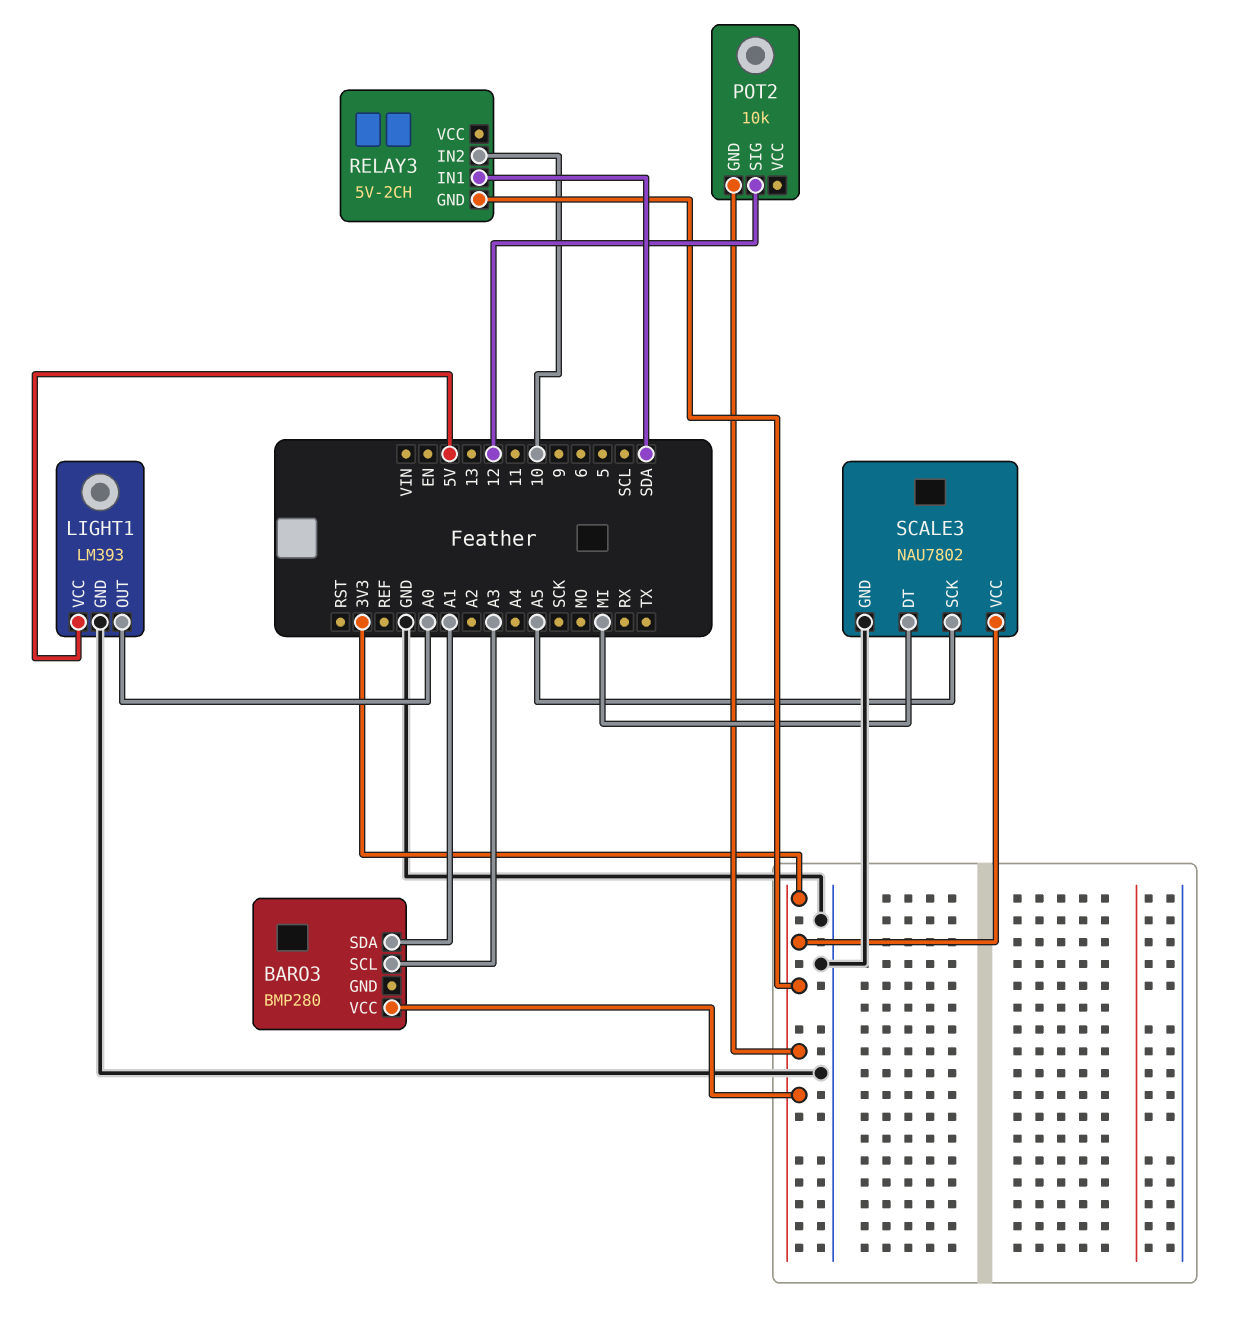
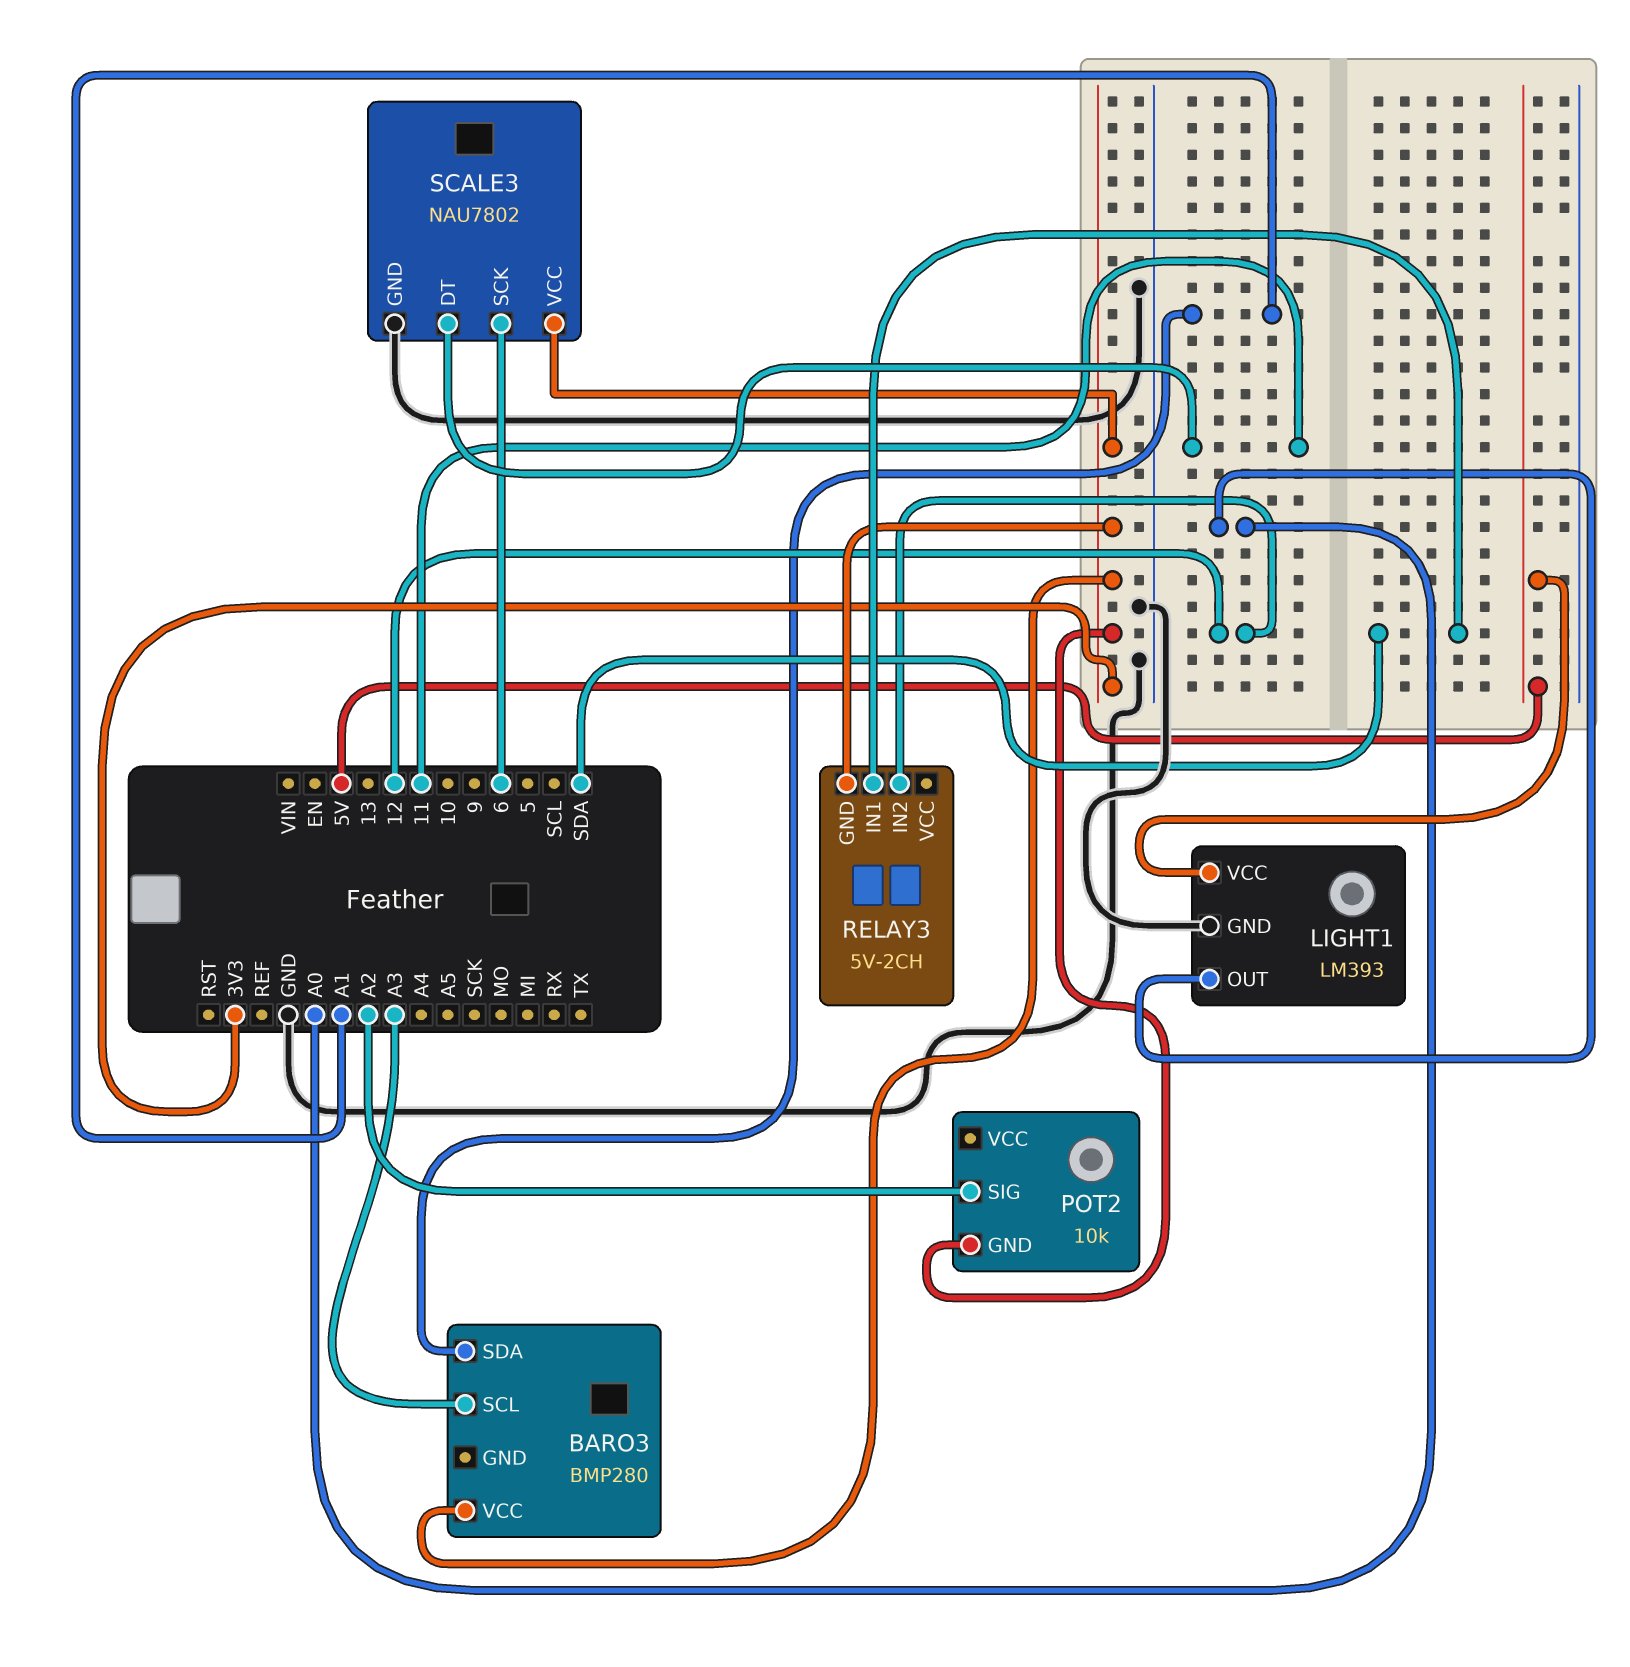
POT2 pin SIG: 12 -> A2
RELAY3 pin IN2: 10 -> 12
SCALE3 pin DT: MI -> 11
SCALE3 pin SCK: A5 -> 6

